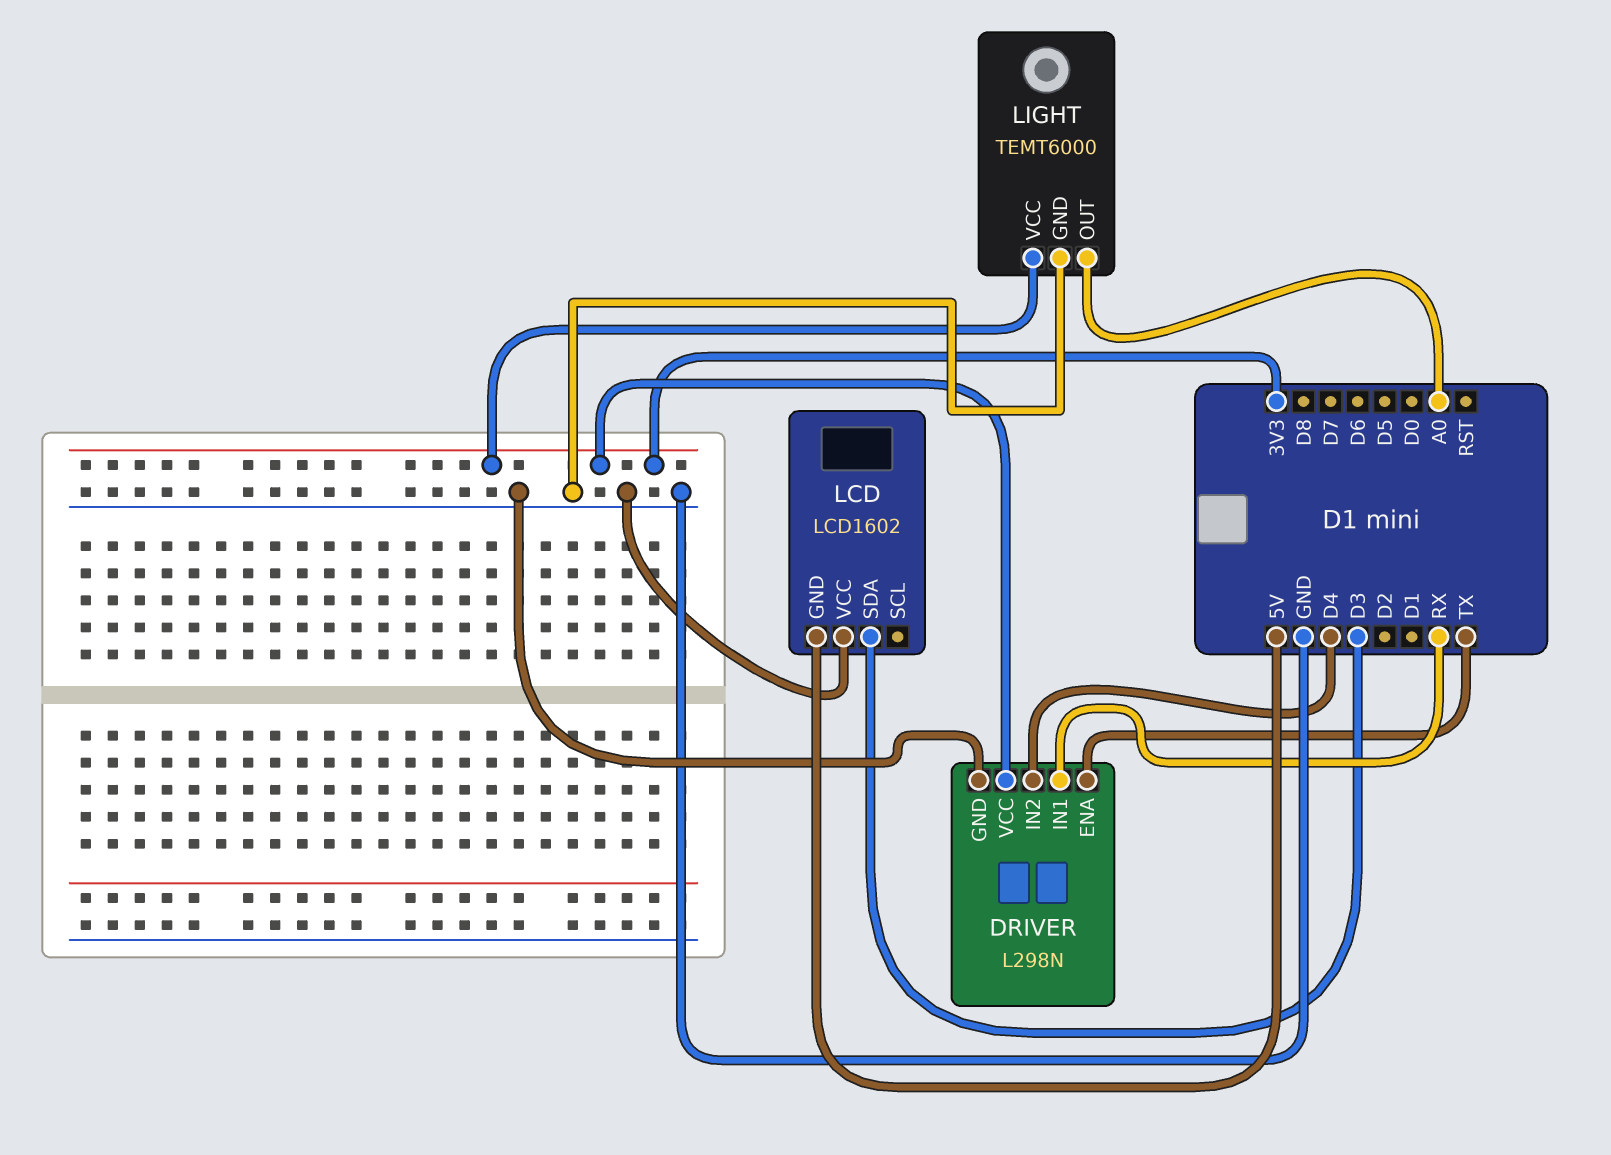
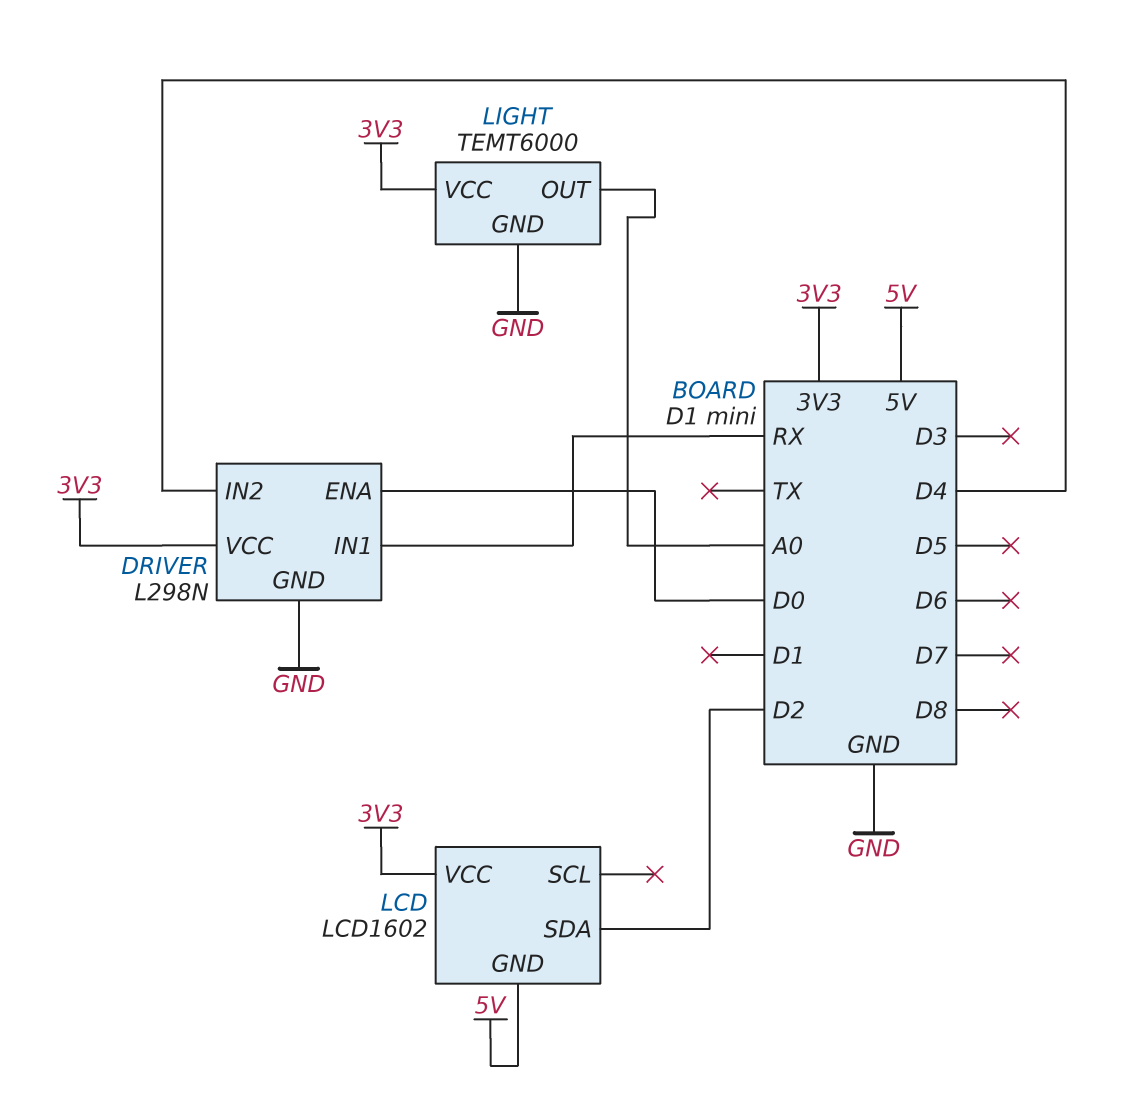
DRIVER pin ENA: TX -> D0
LCD pin SDA: D3 -> D2
LCD pin VCC: GND -> 3V3

